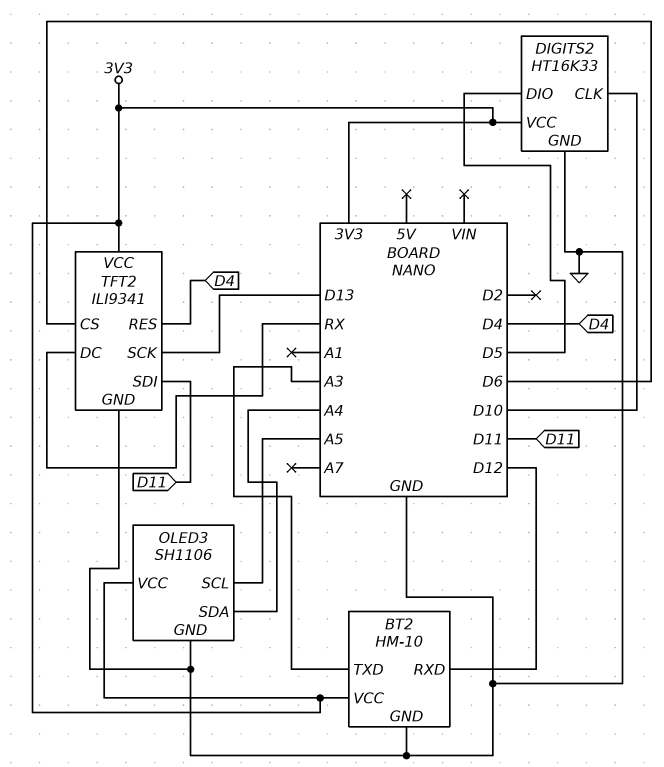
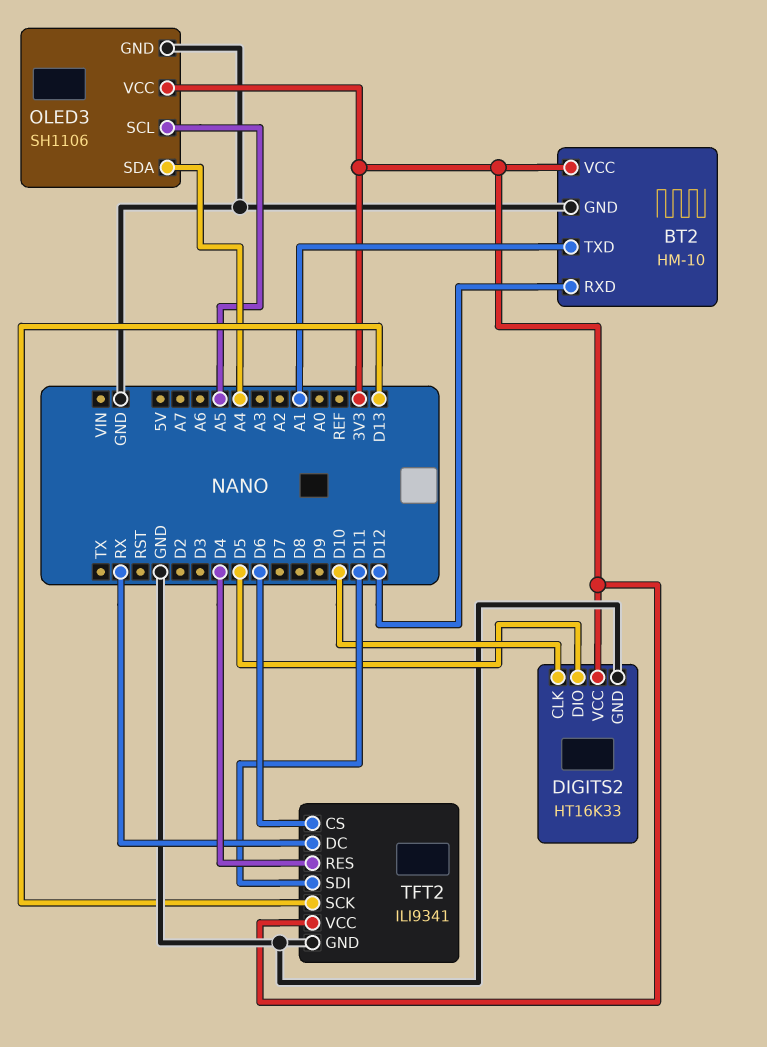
BT2 pin TXD: A3 -> A1

